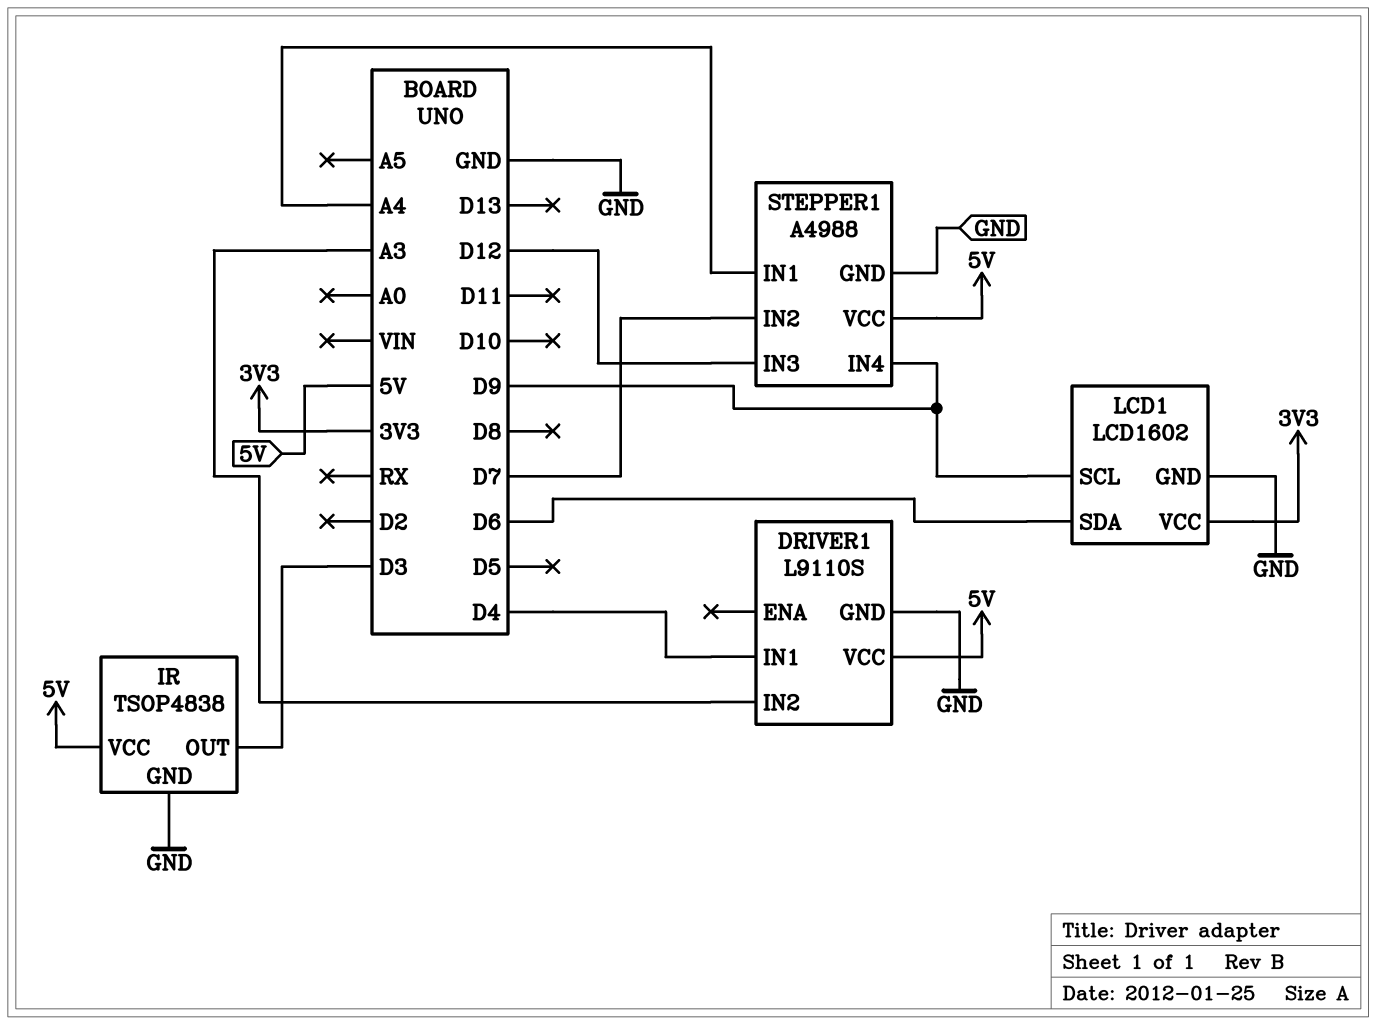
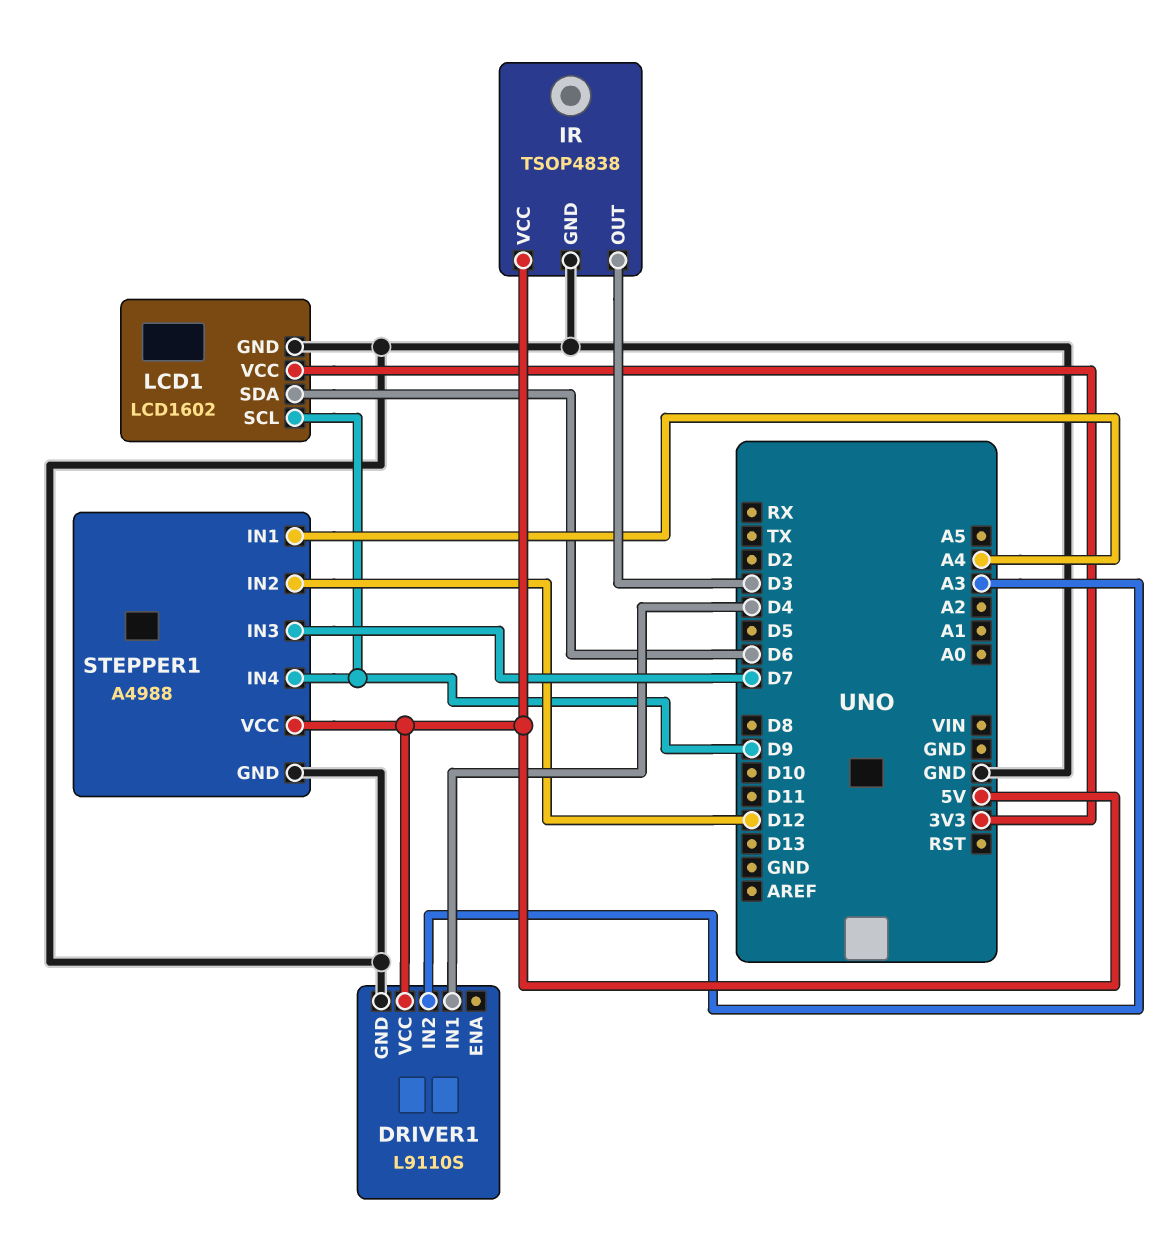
STEPPER1 pin IN2: D7 -> D12
STEPPER1 pin IN3: D12 -> D7

